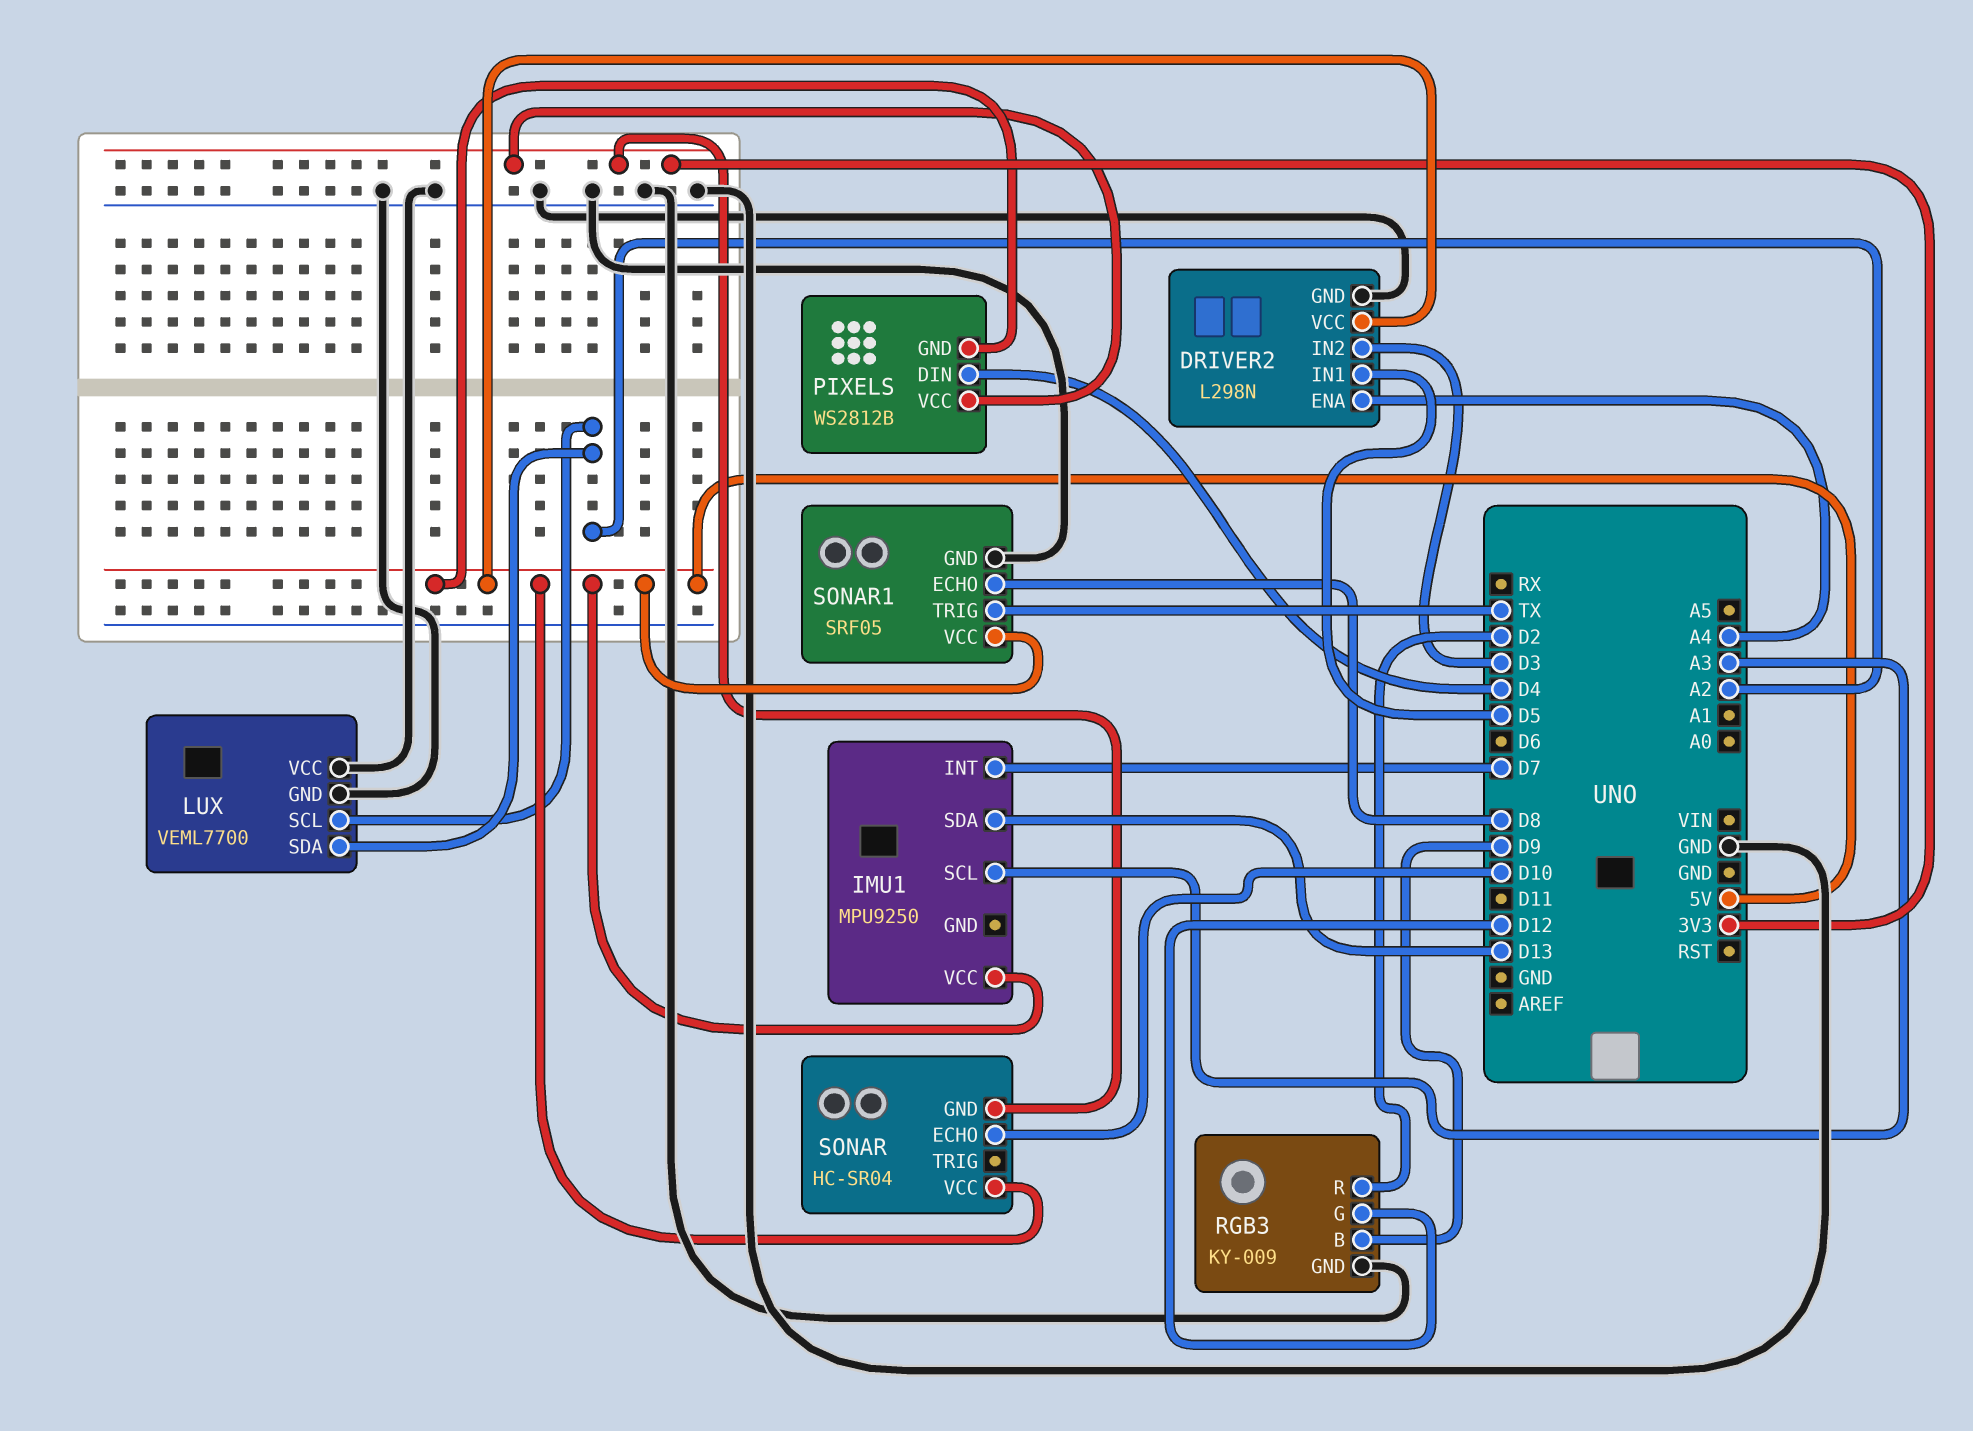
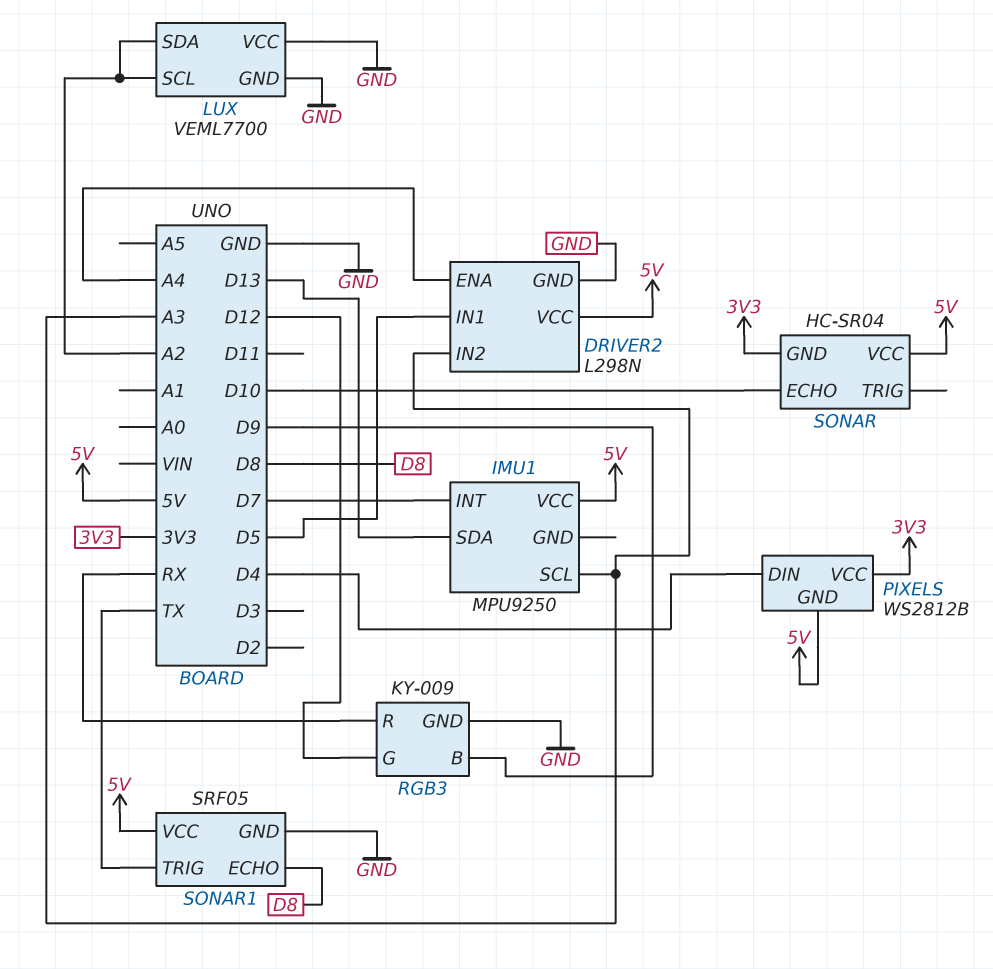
DRIVER2 pin IN2: D3 -> A3
RGB3 pin R: D2 -> RX

